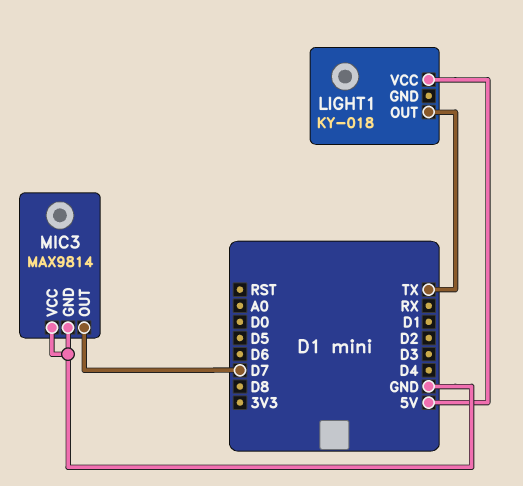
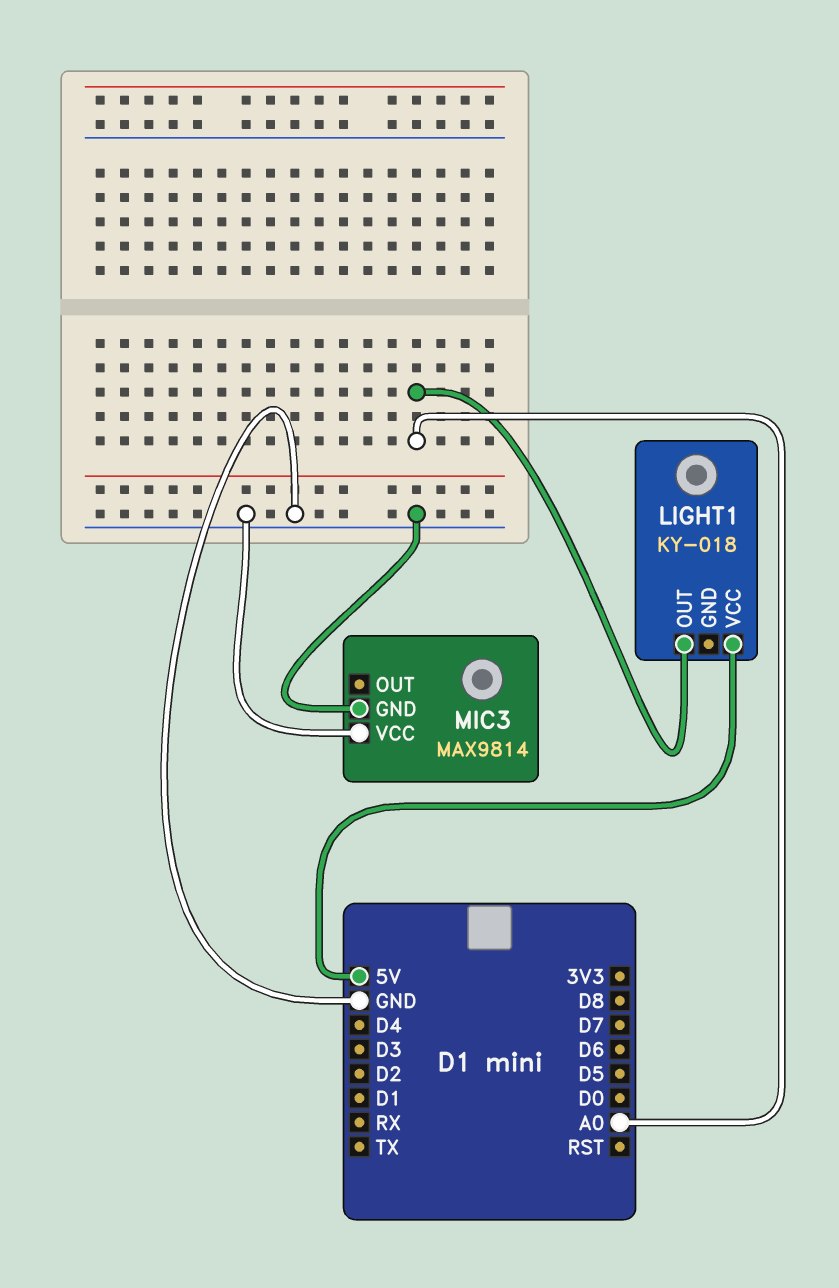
LIGHT1 pin OUT: TX -> A0
MIC3 pin OUT: D7 -> none

